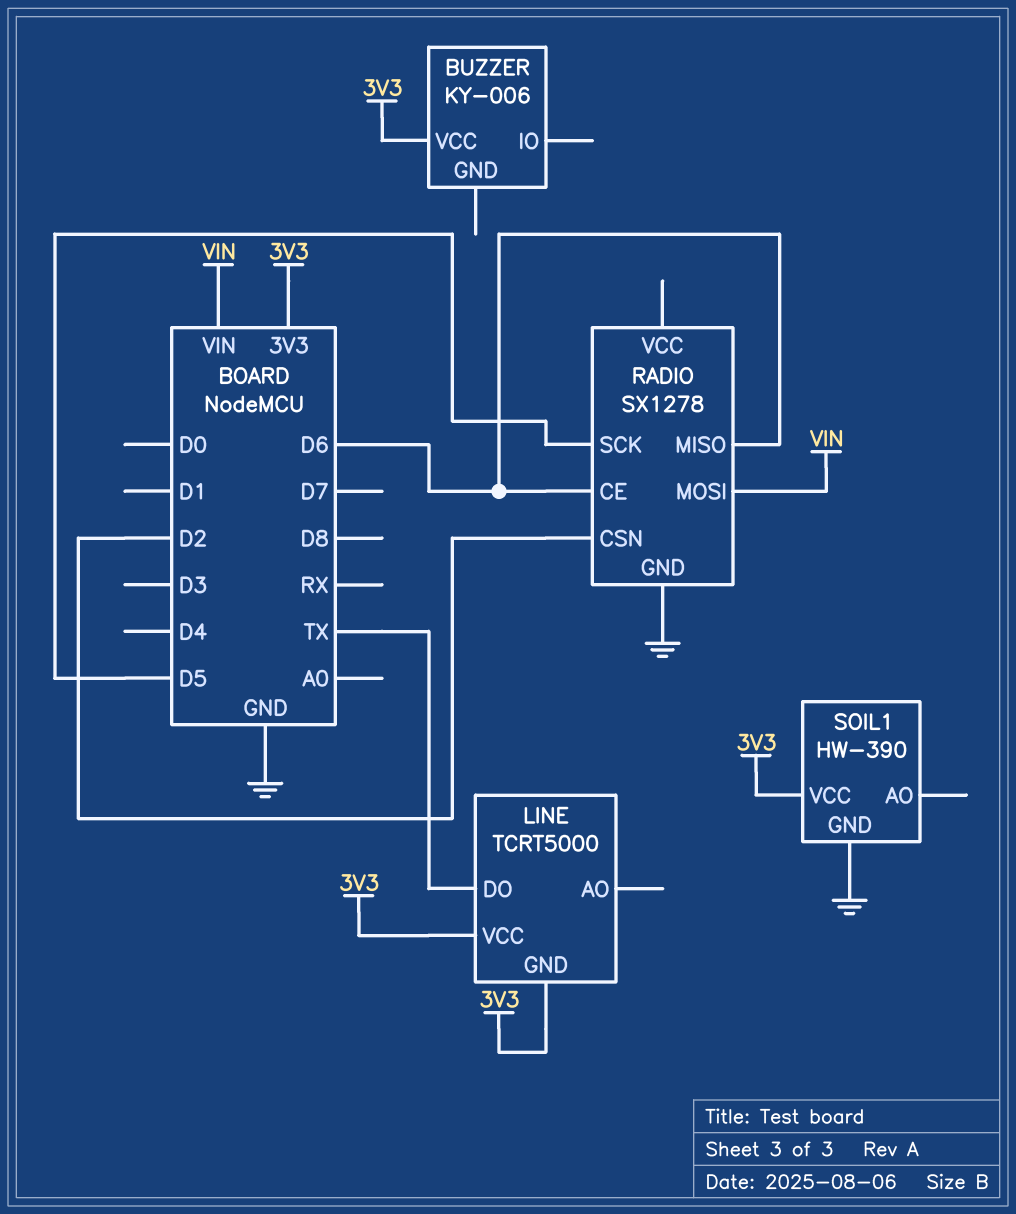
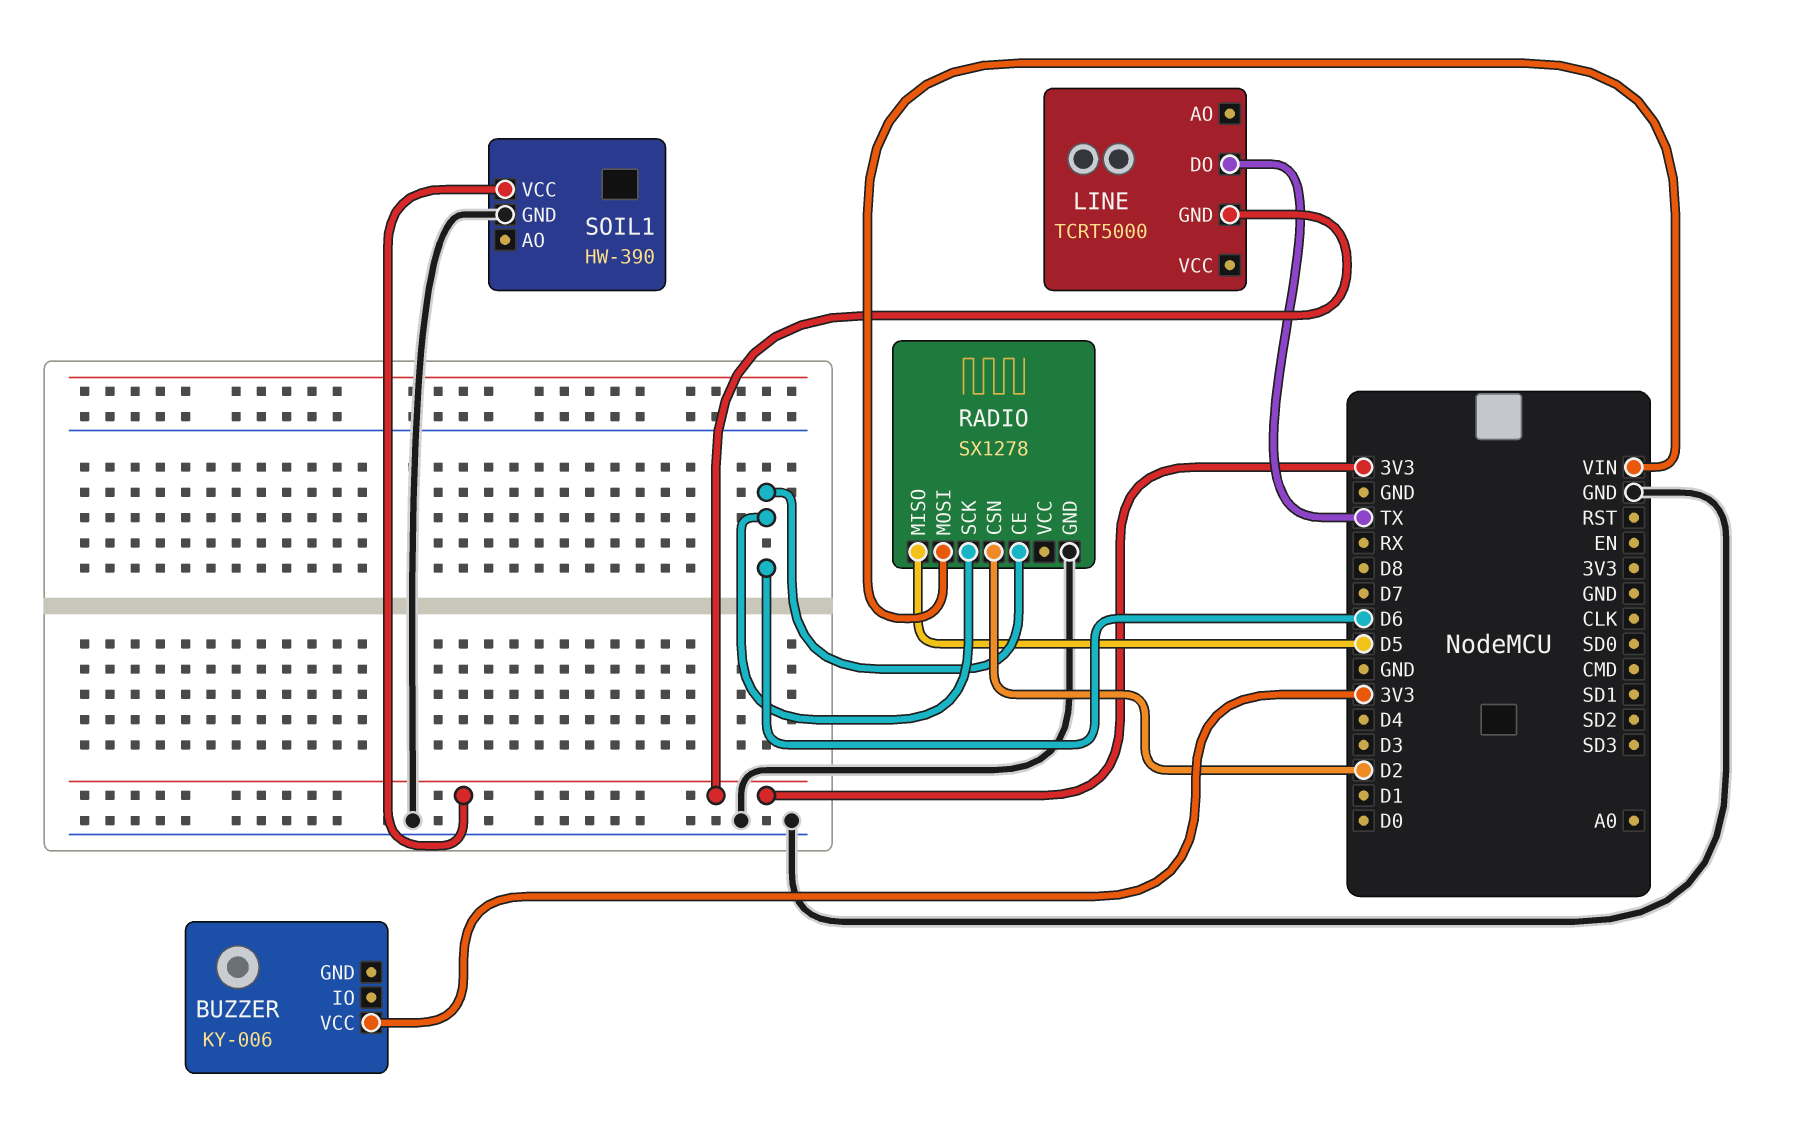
LINE pin VCC: 3V3 -> none
RADIO pin MISO: D6 -> D5
RADIO pin SCK: D5 -> D6

